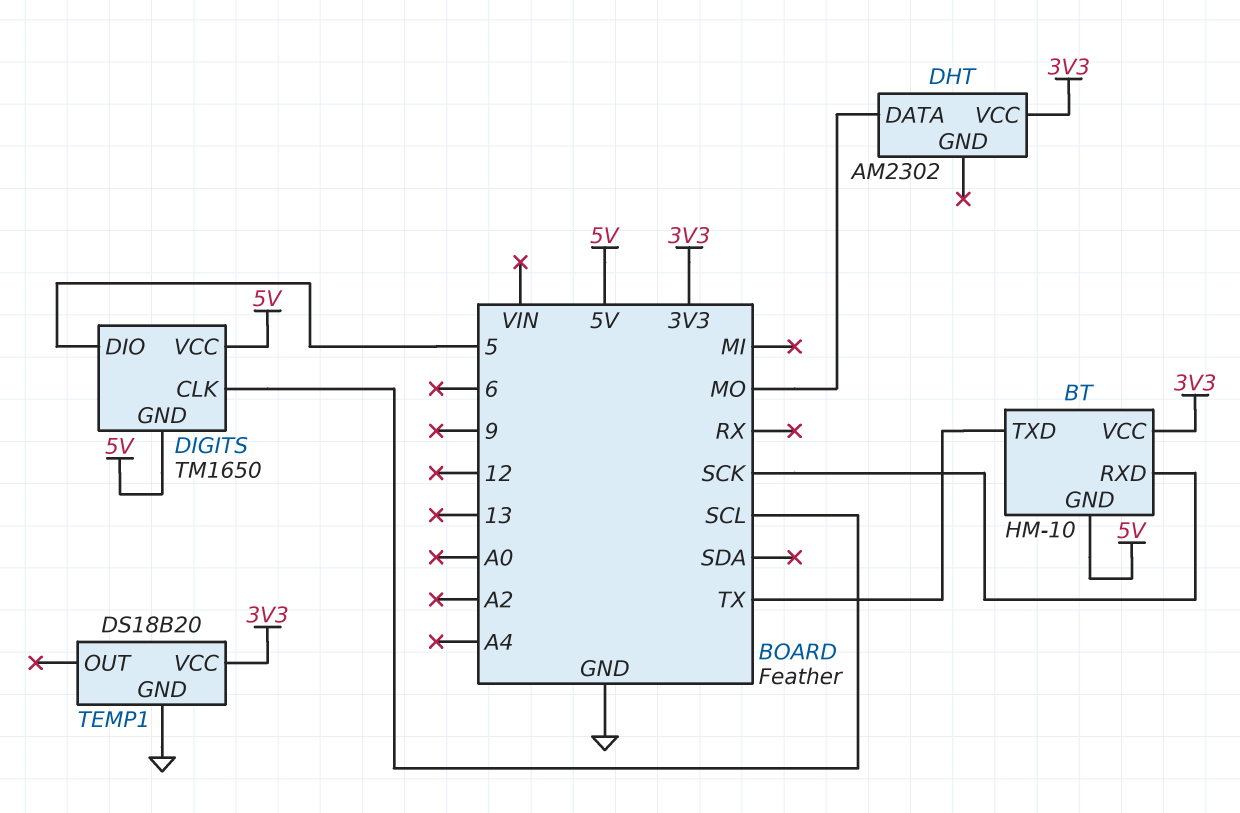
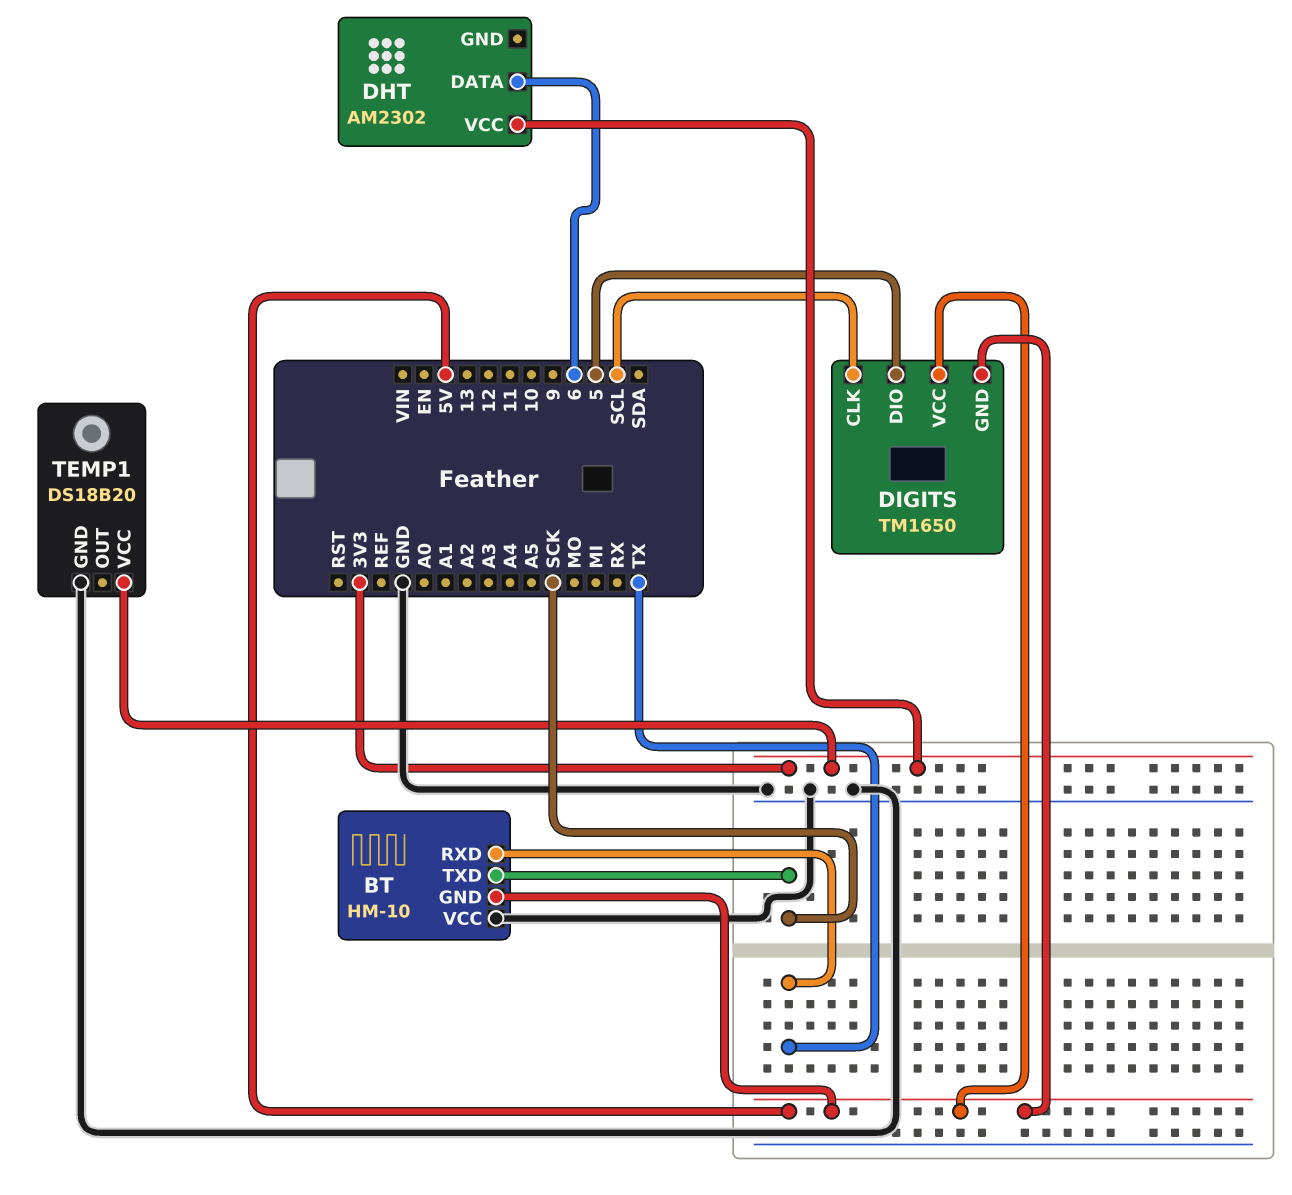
BT pin RXD: SCK -> TX
BT pin TXD: TX -> SCK
BT pin VCC: 3V3 -> GND
DHT pin DATA: MO -> 6

